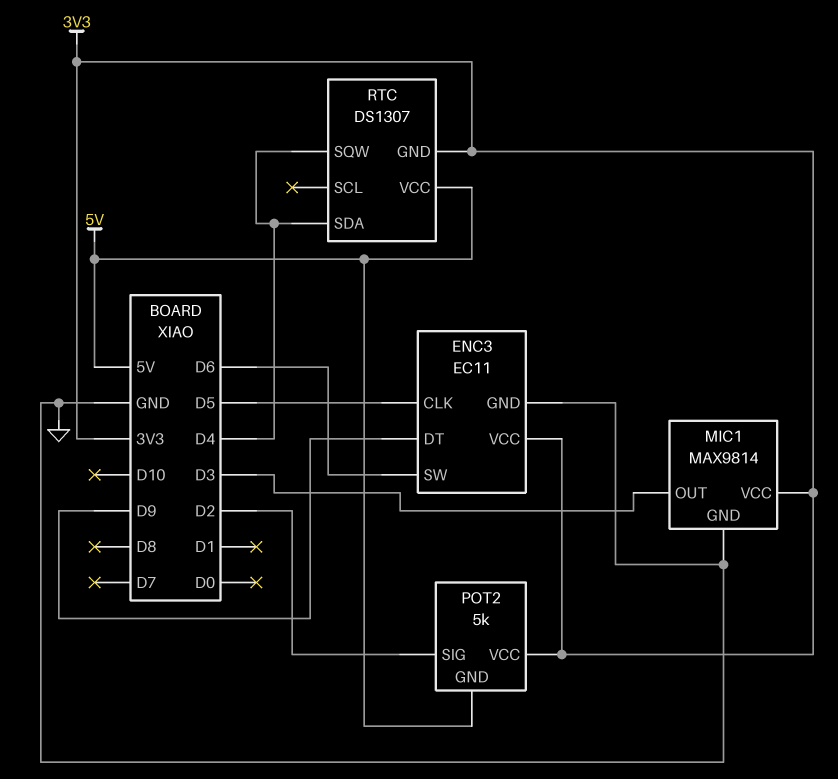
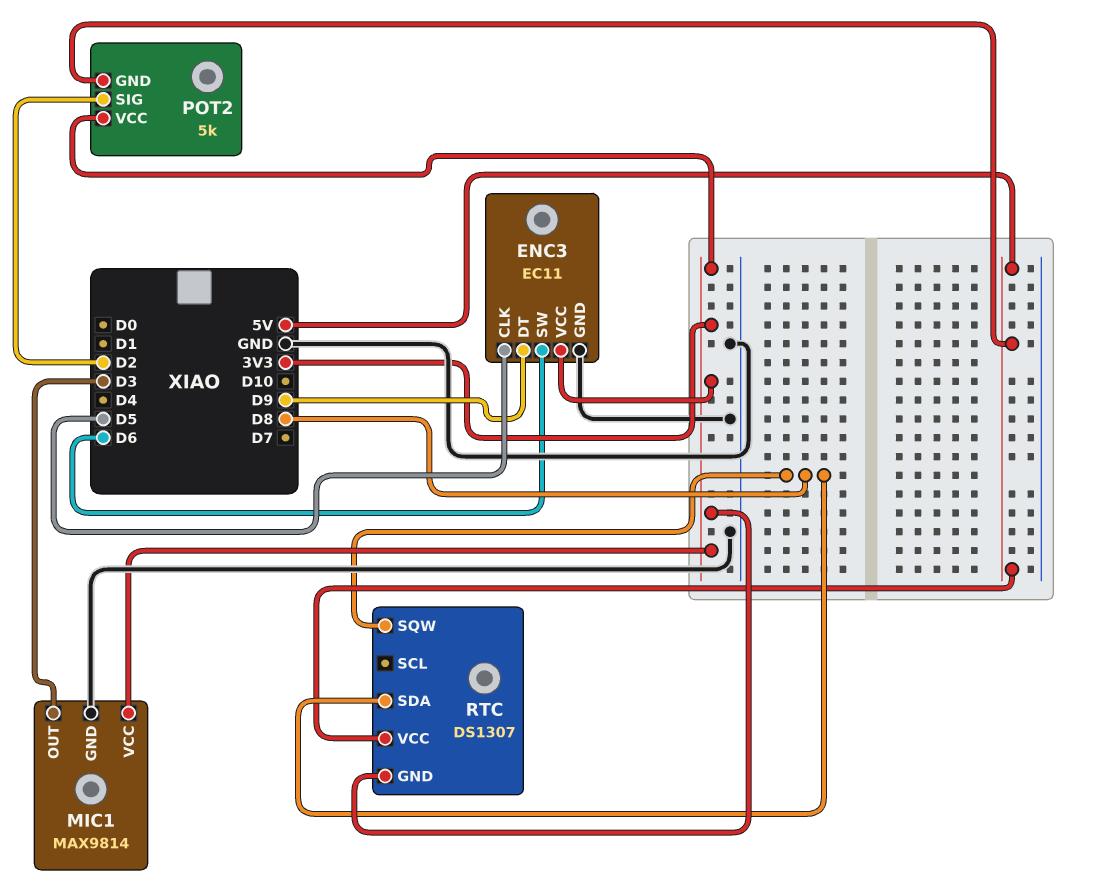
RTC pin SDA: D4 -> D8
RTC pin SQW: D4 -> D8

